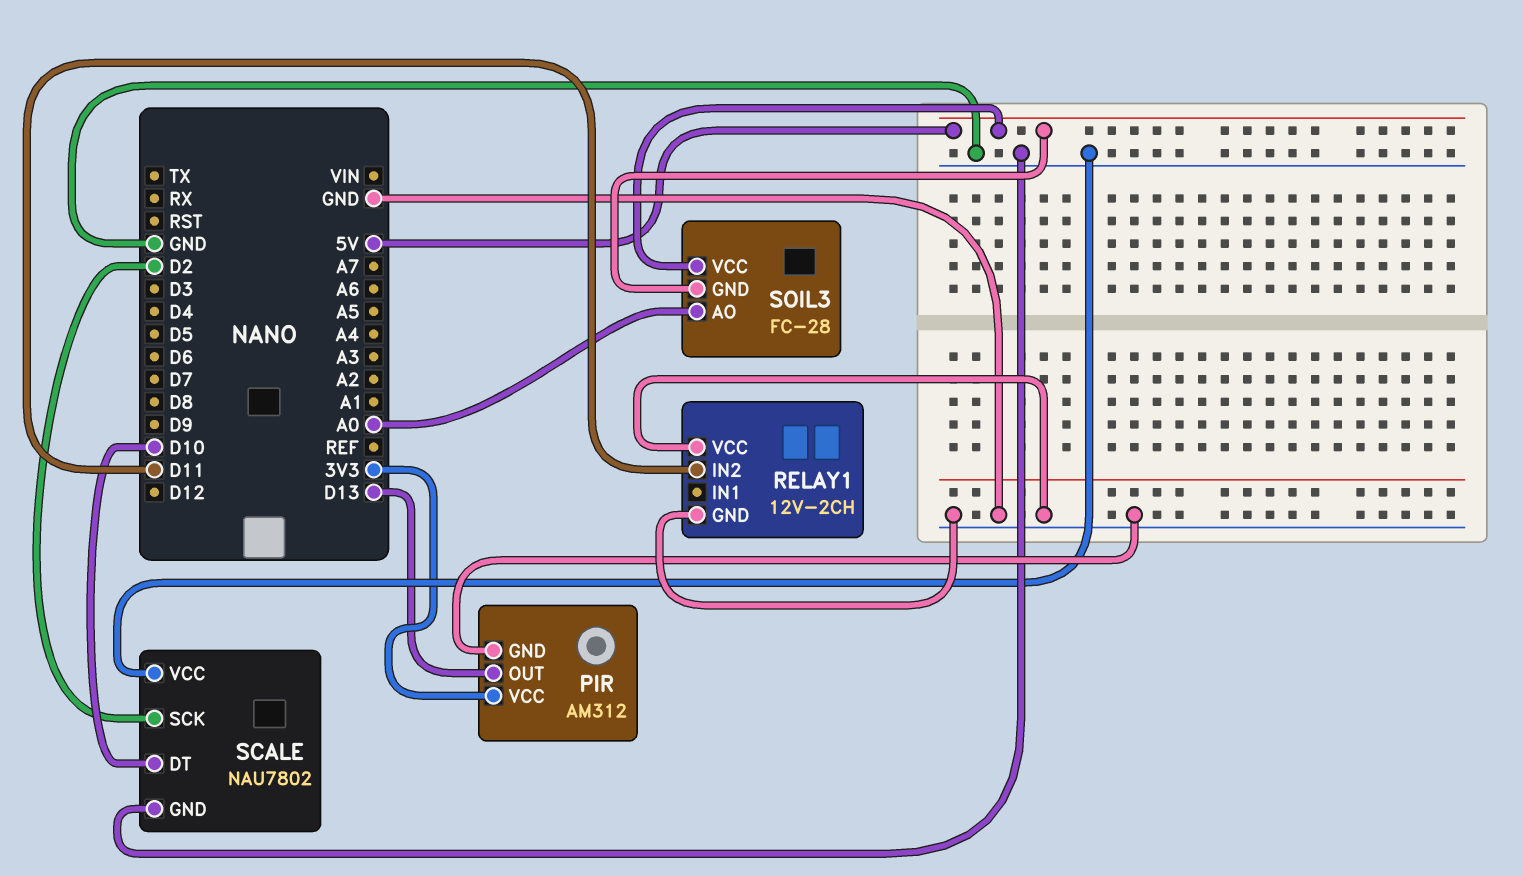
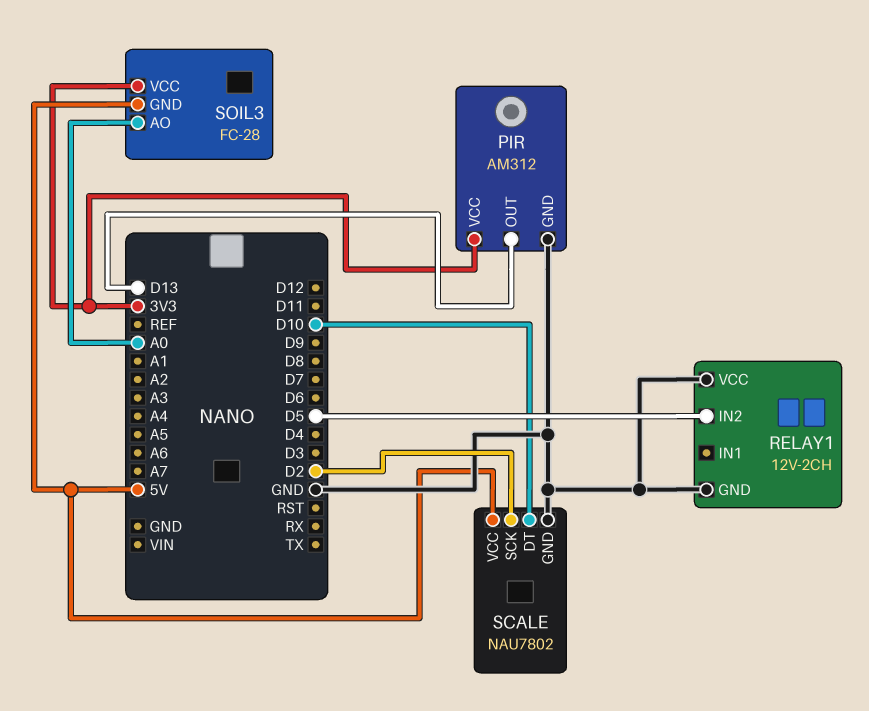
RELAY1 pin IN2: D11 -> D5
SCALE pin VCC: GND -> 5V
SOIL3 pin VCC: 5V -> 3V3

